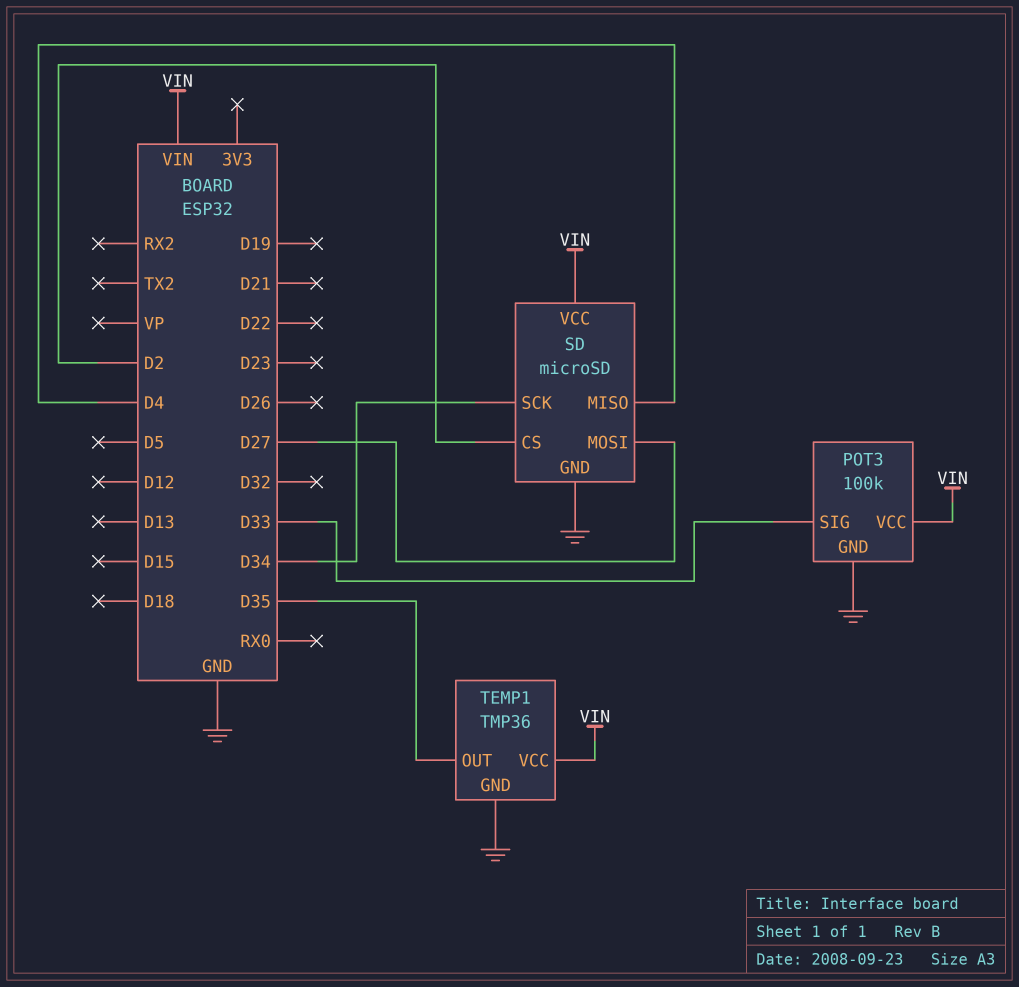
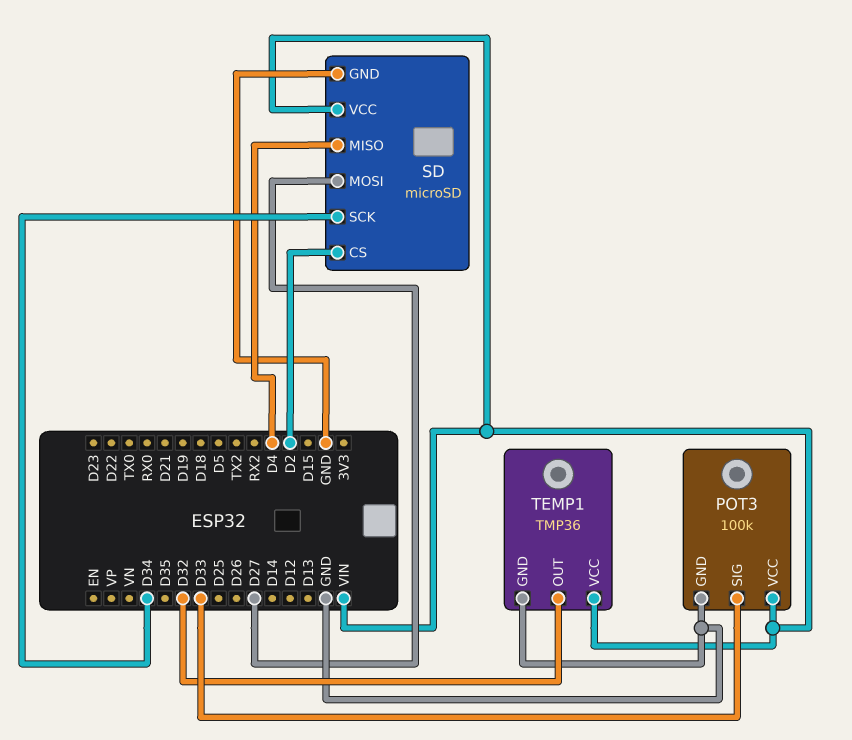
TEMP1 pin OUT: D35 -> D32

